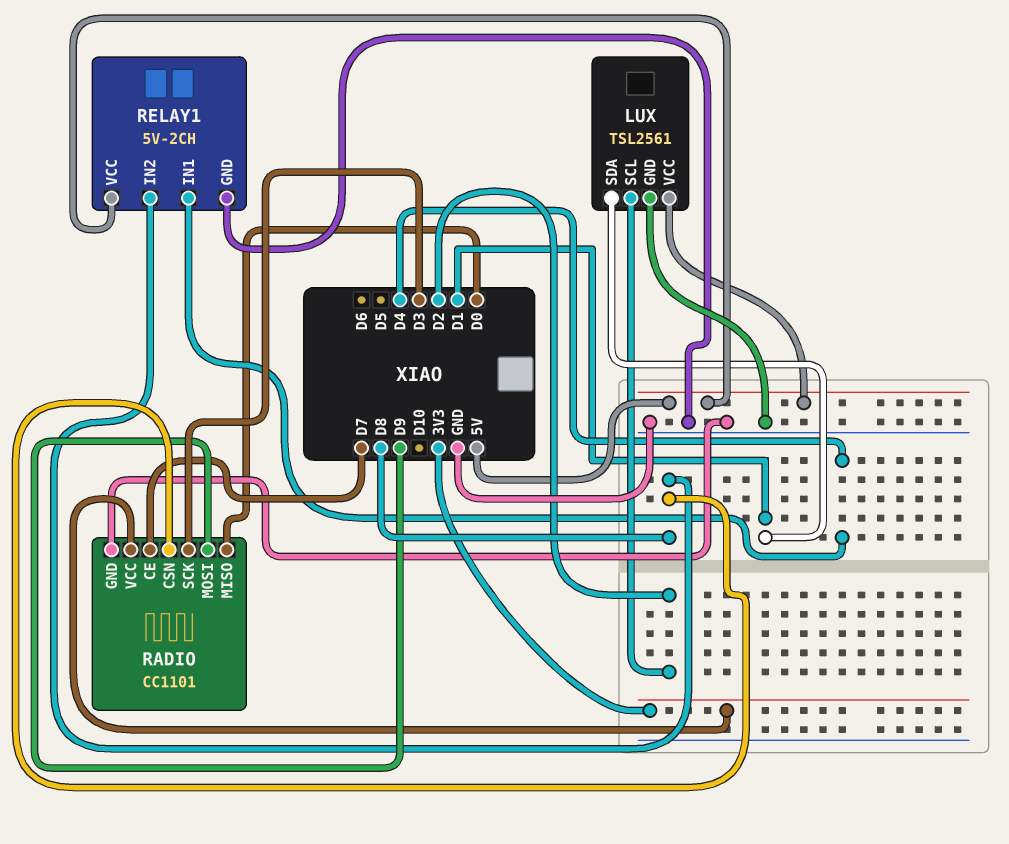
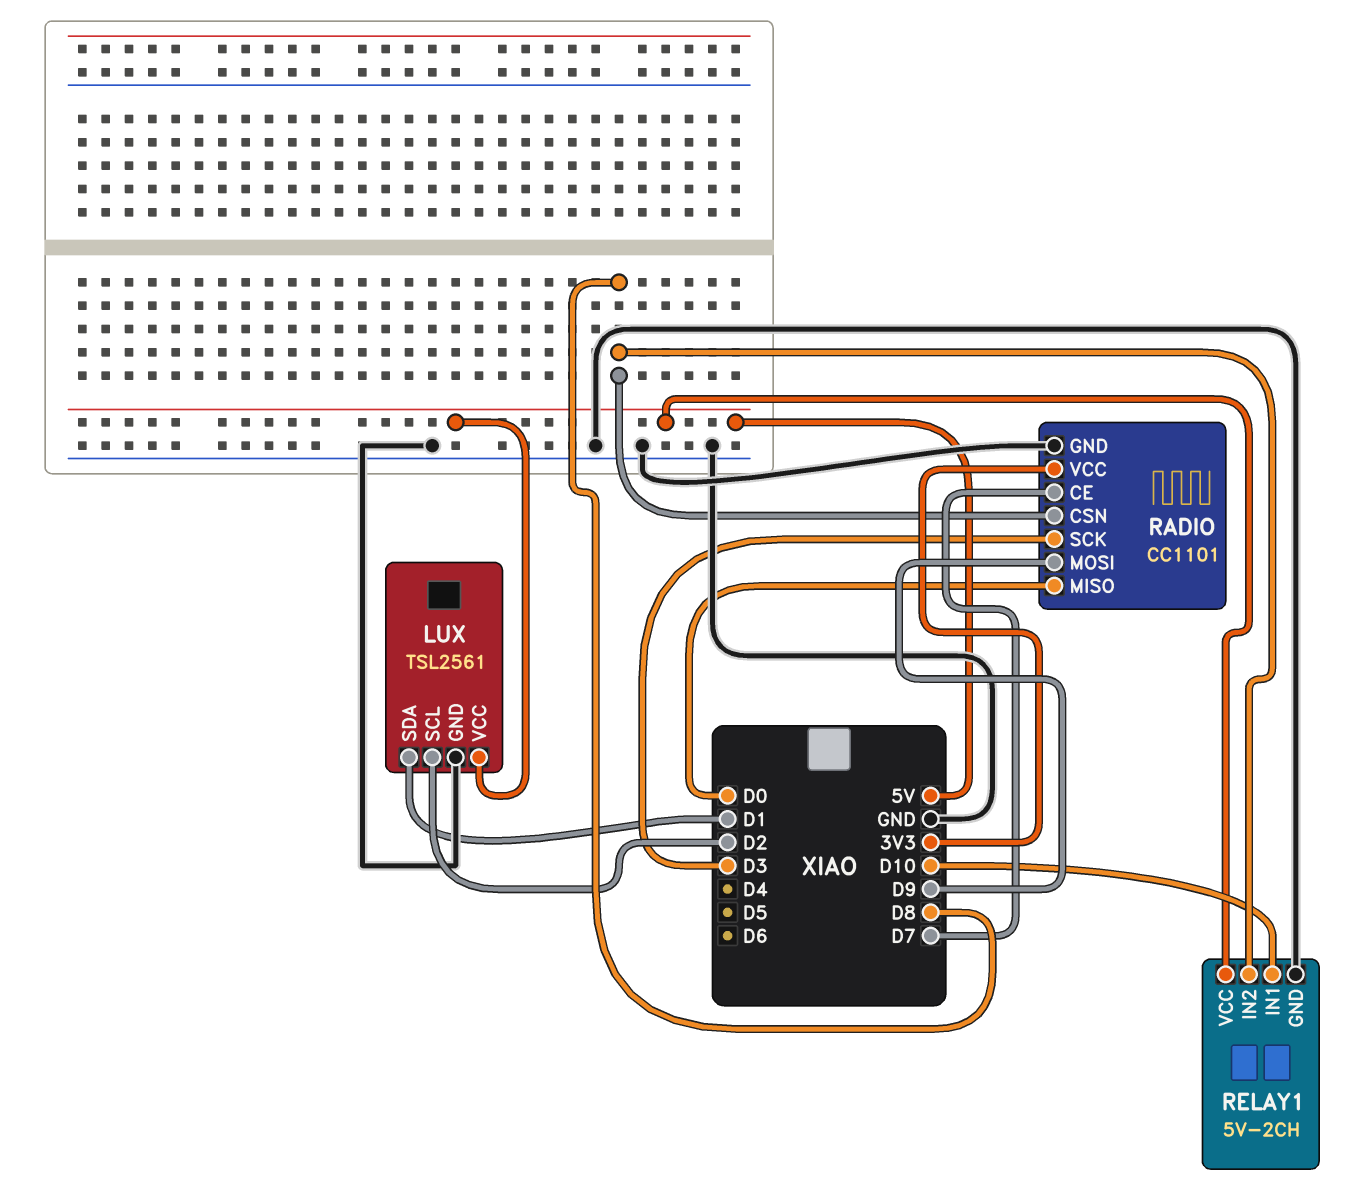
RELAY1 pin IN1: D4 -> D10

